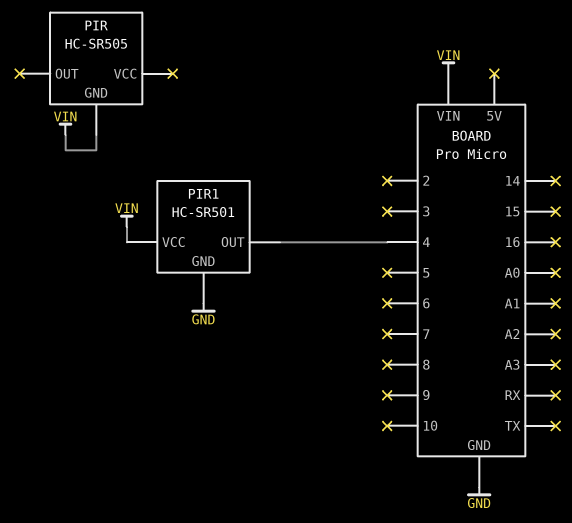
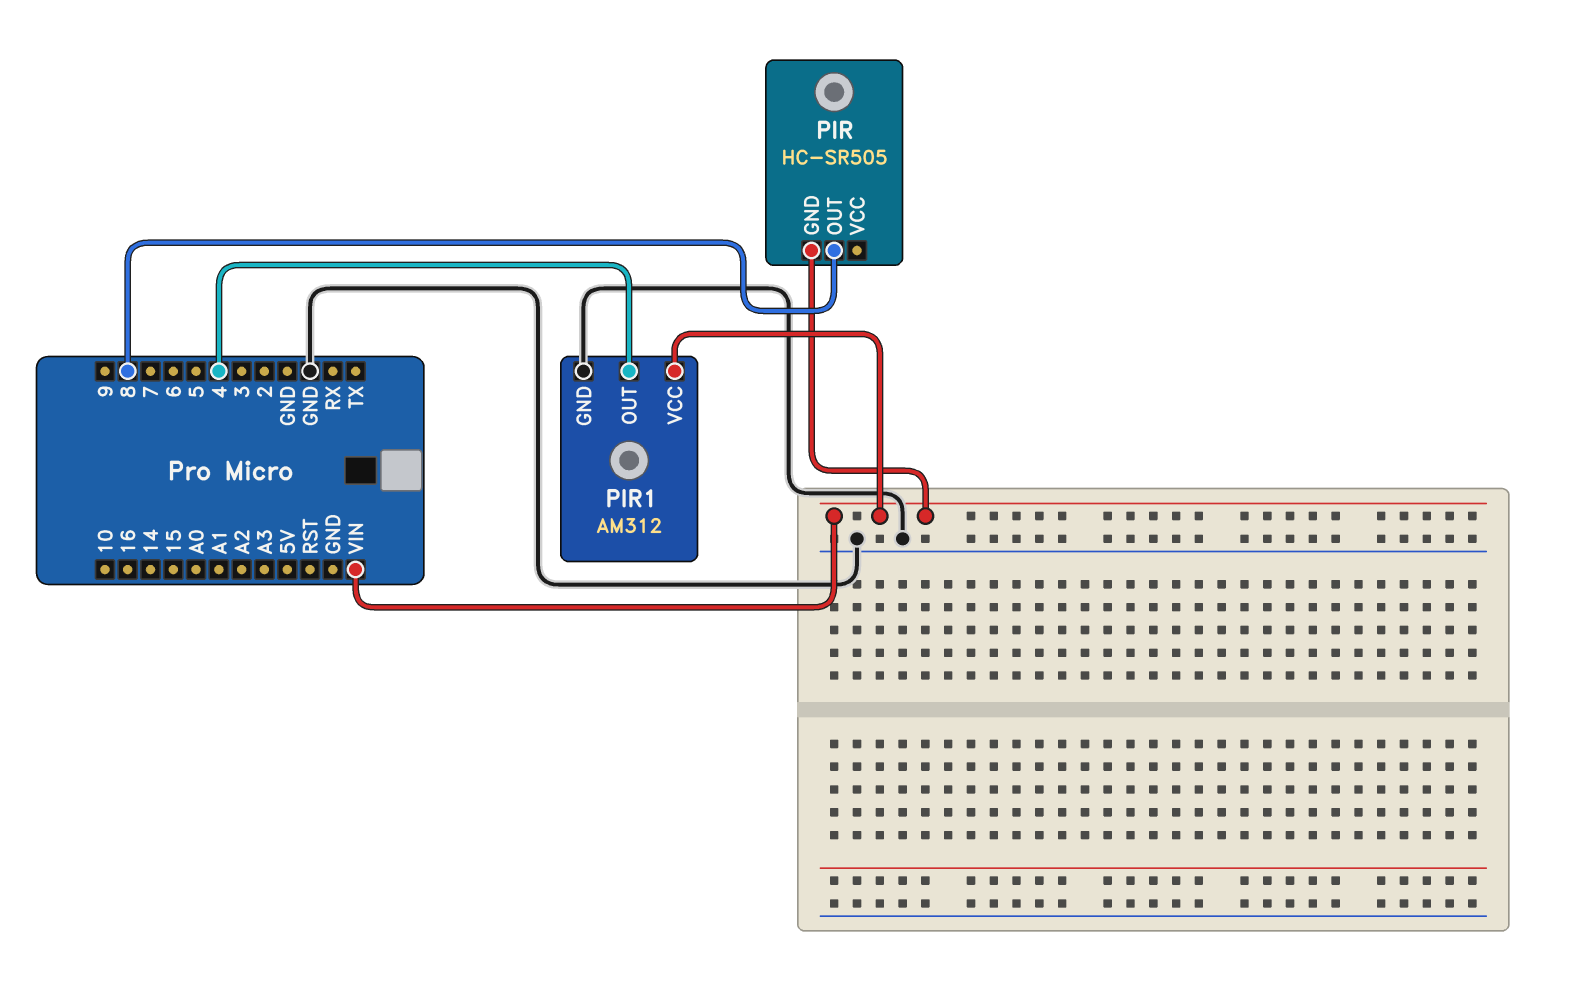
PIR pin OUT: none -> 8
PIR1: HC-SR501 -> AM312

